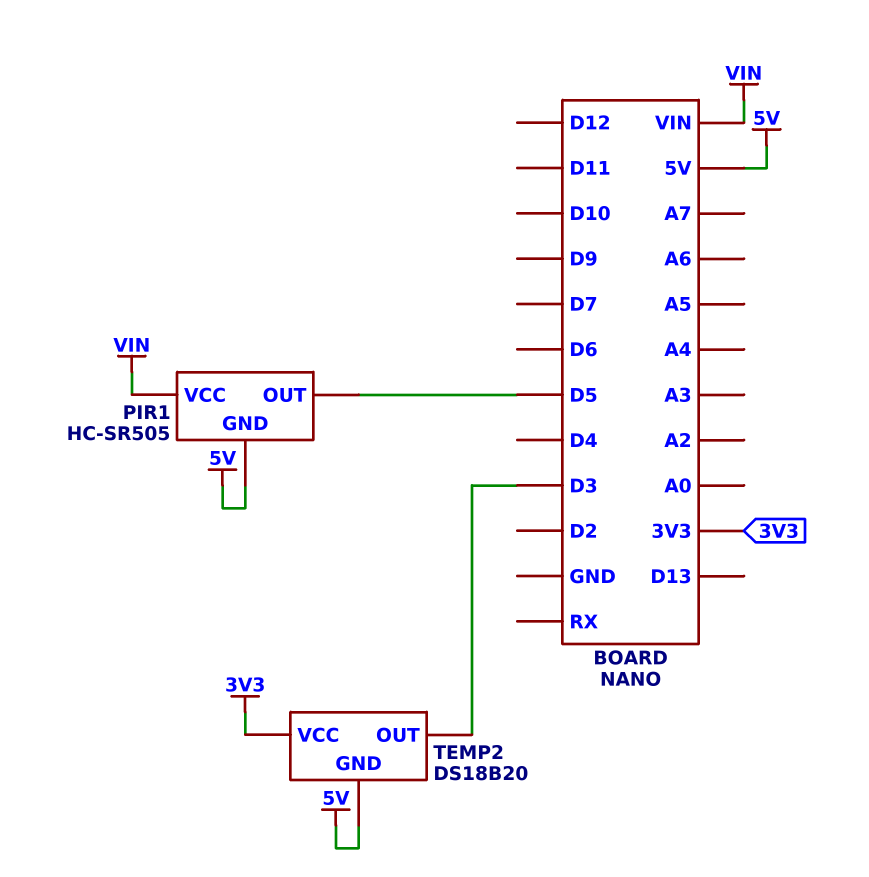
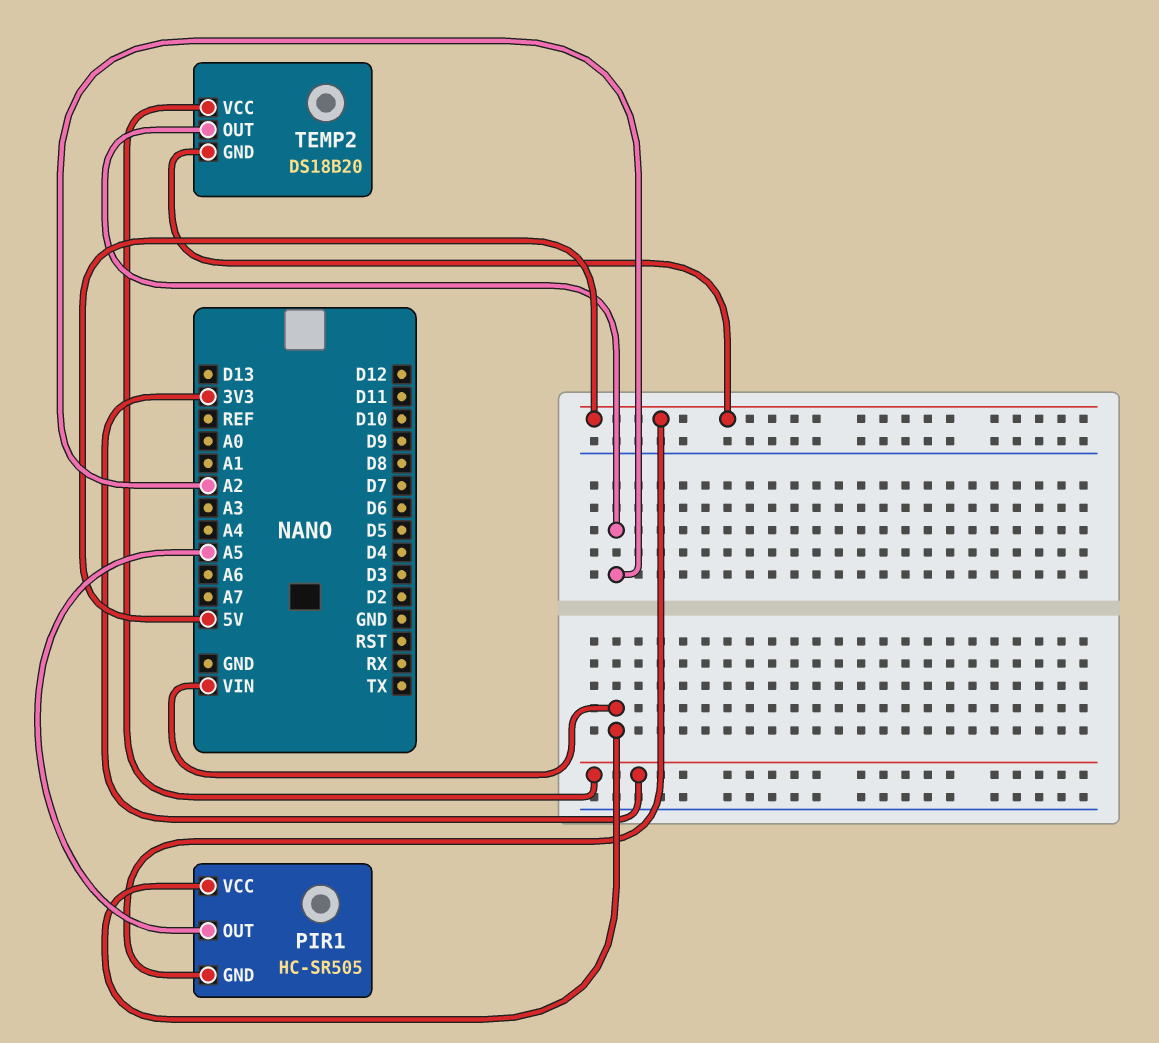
PIR1 pin OUT: D5 -> A5
TEMP2 pin OUT: D3 -> A2

